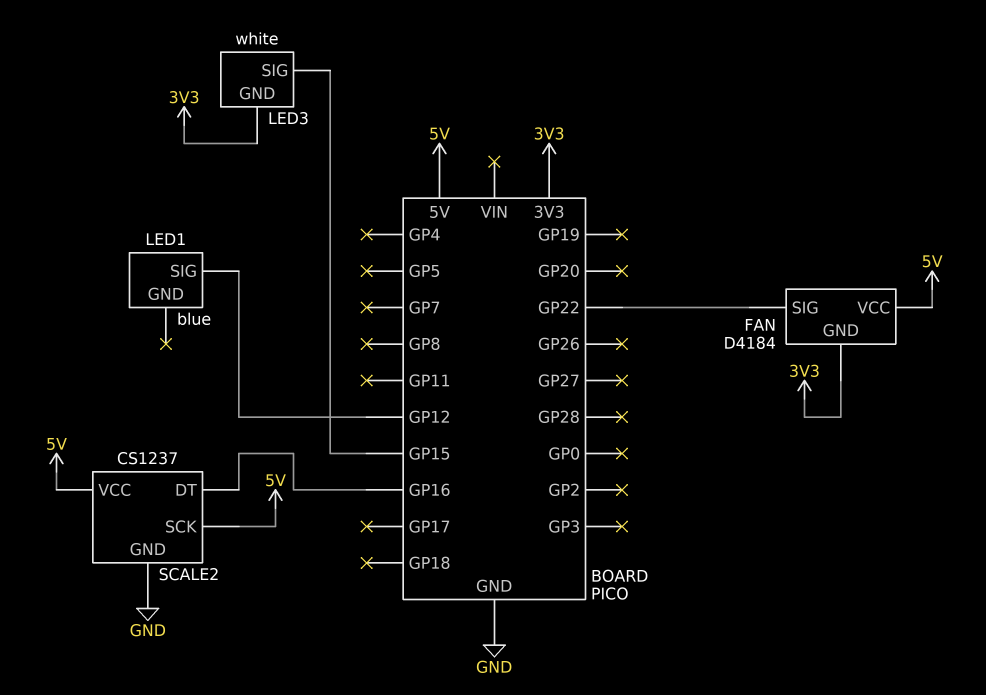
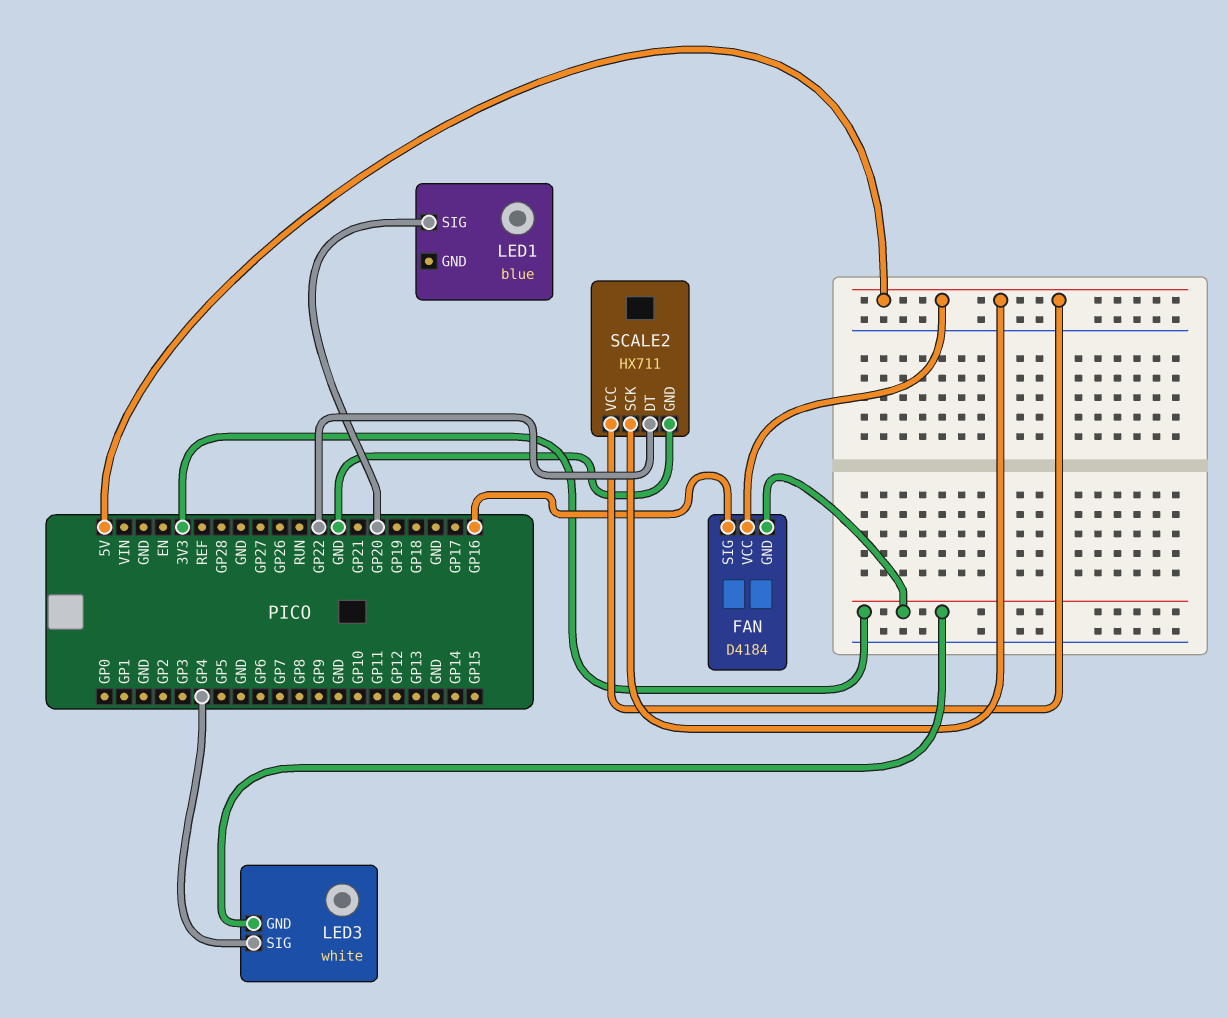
FAN pin SIG: GP22 -> GP16
LED1 pin SIG: GP12 -> GP20
LED3 pin SIG: GP15 -> GP4
SCALE2: CS1237 -> HX711
SCALE2 pin DT: GP16 -> GP22

